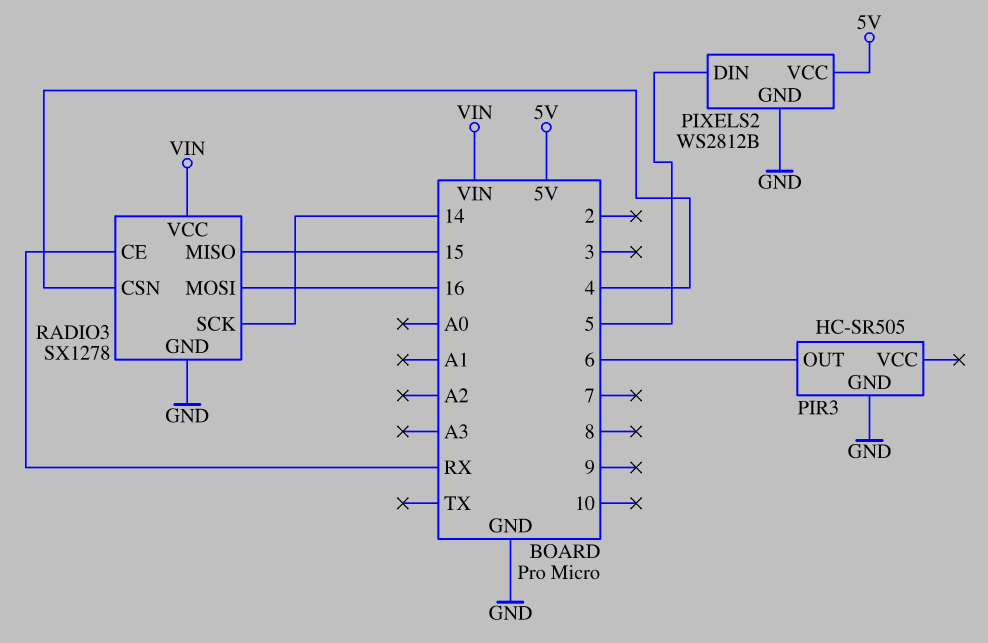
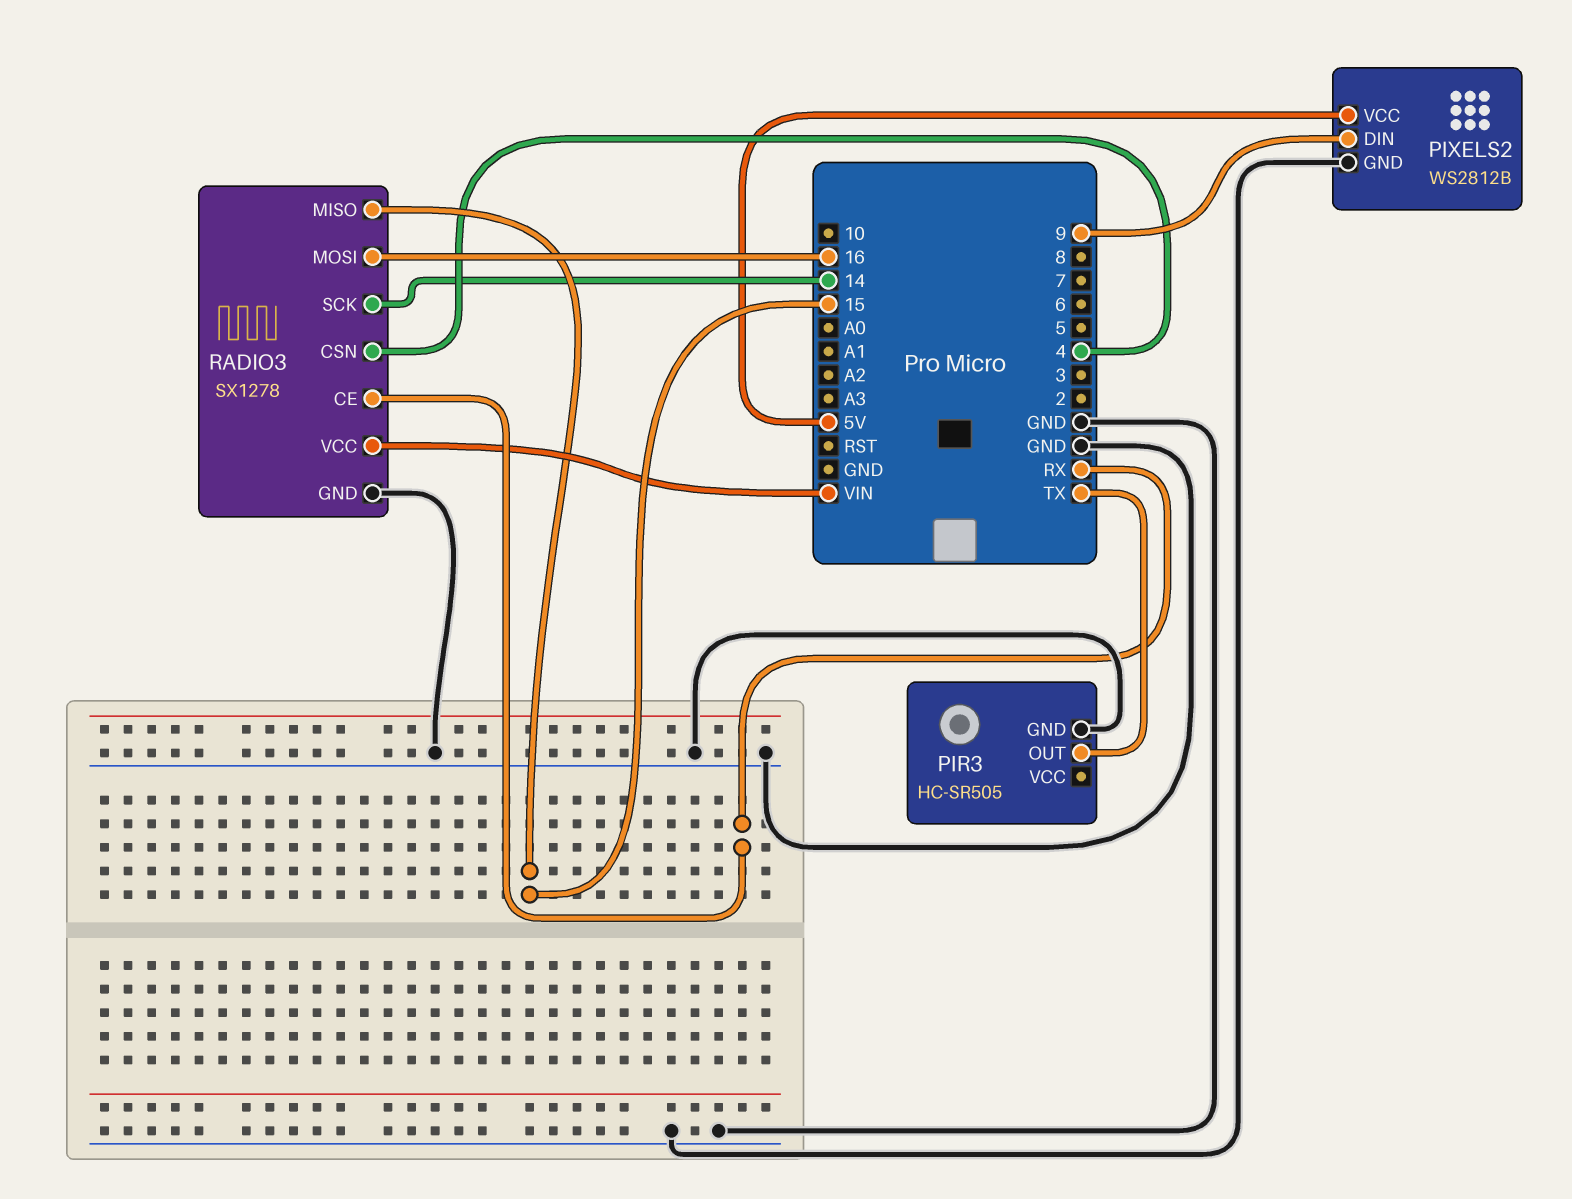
PIR3 pin OUT: 6 -> TX
PIXELS2 pin DIN: 5 -> 9

